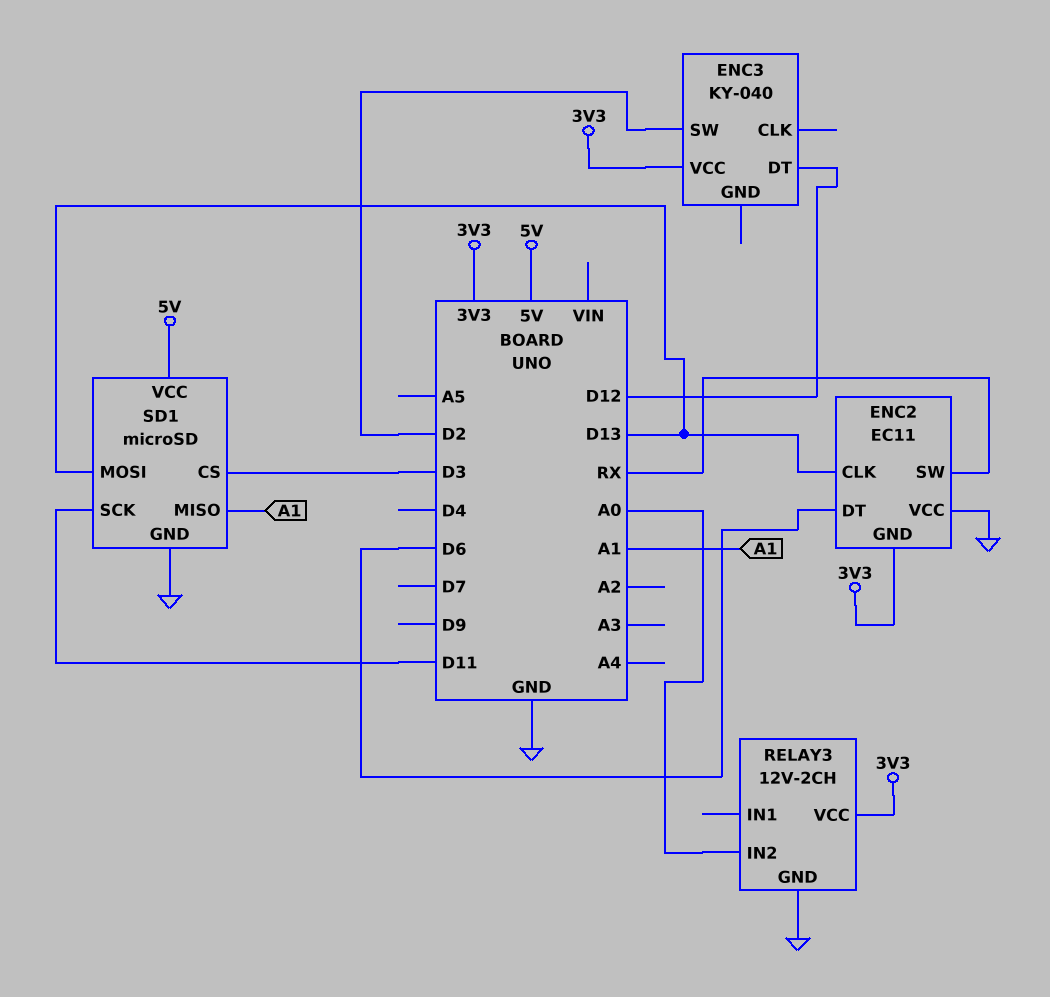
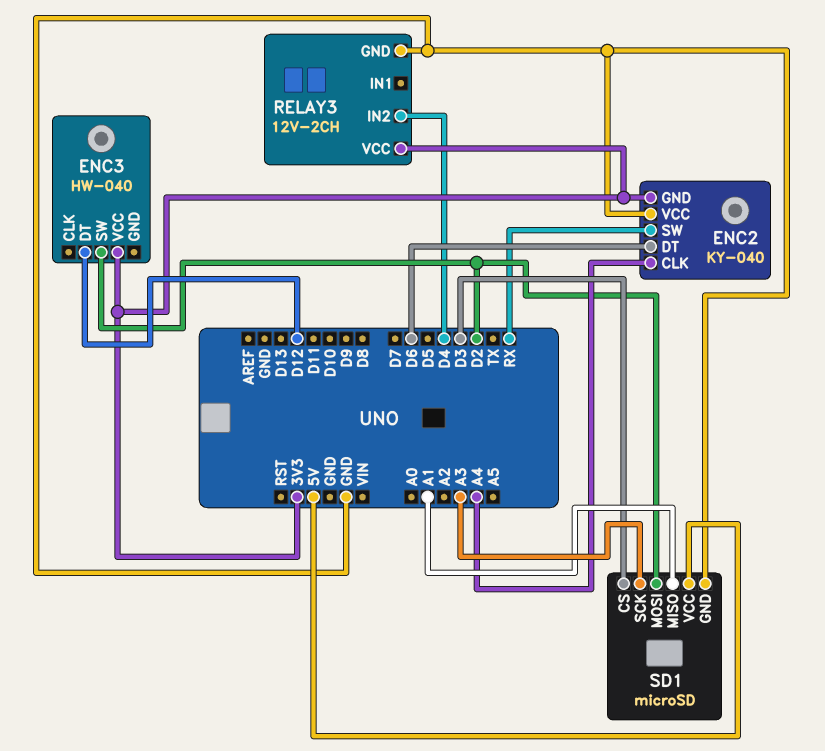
ENC2: EC11 -> KY-040
ENC2 pin CLK: D13 -> A4
ENC3: KY-040 -> HW-040
RELAY3 pin IN2: A0 -> D4
SD1 pin MOSI: D13 -> D2
SD1 pin SCK: D11 -> A3

